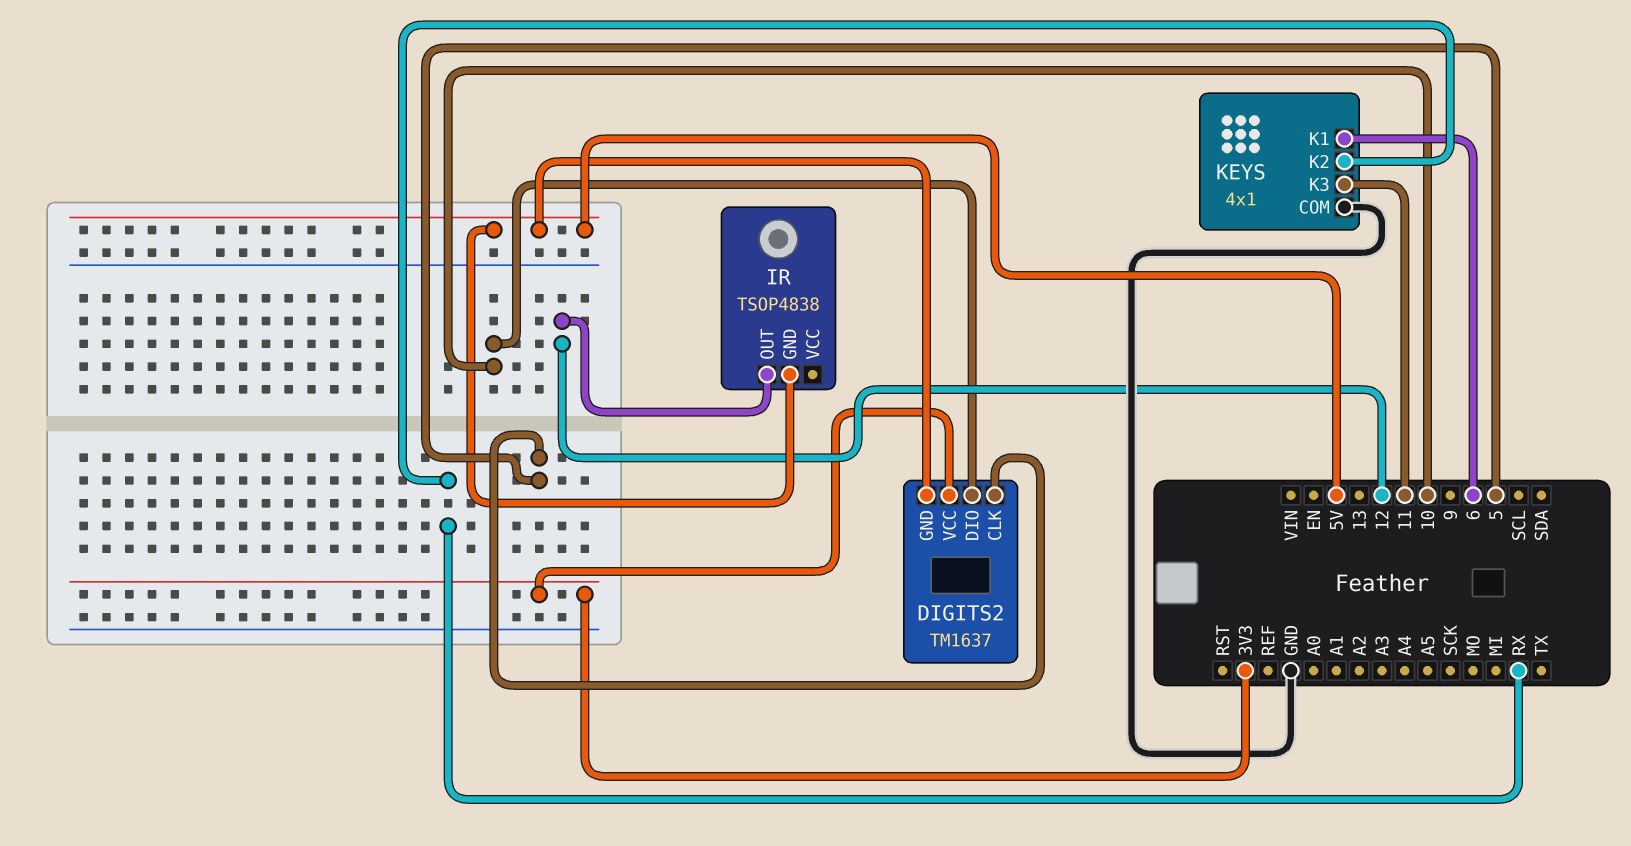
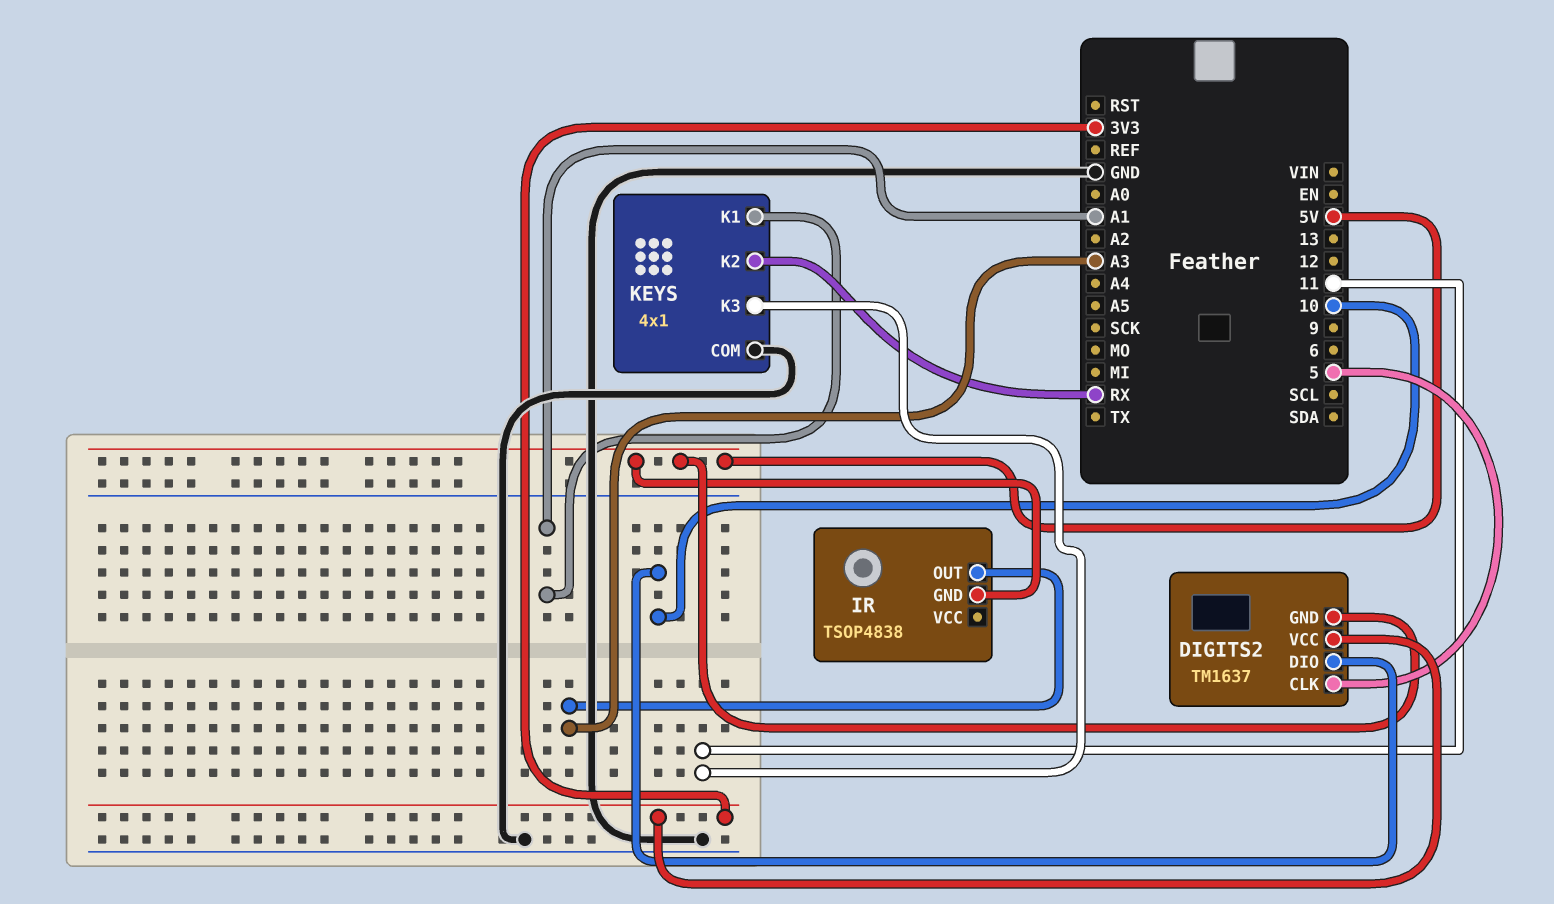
IR pin OUT: 12 -> A3
KEYS pin K1: 6 -> A1

